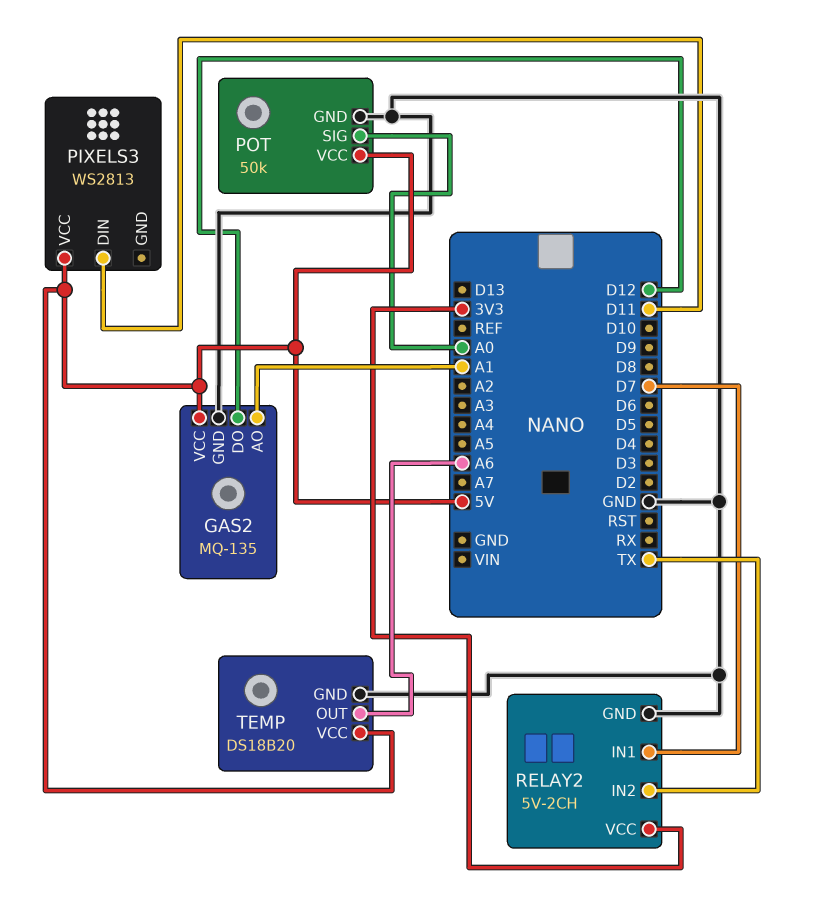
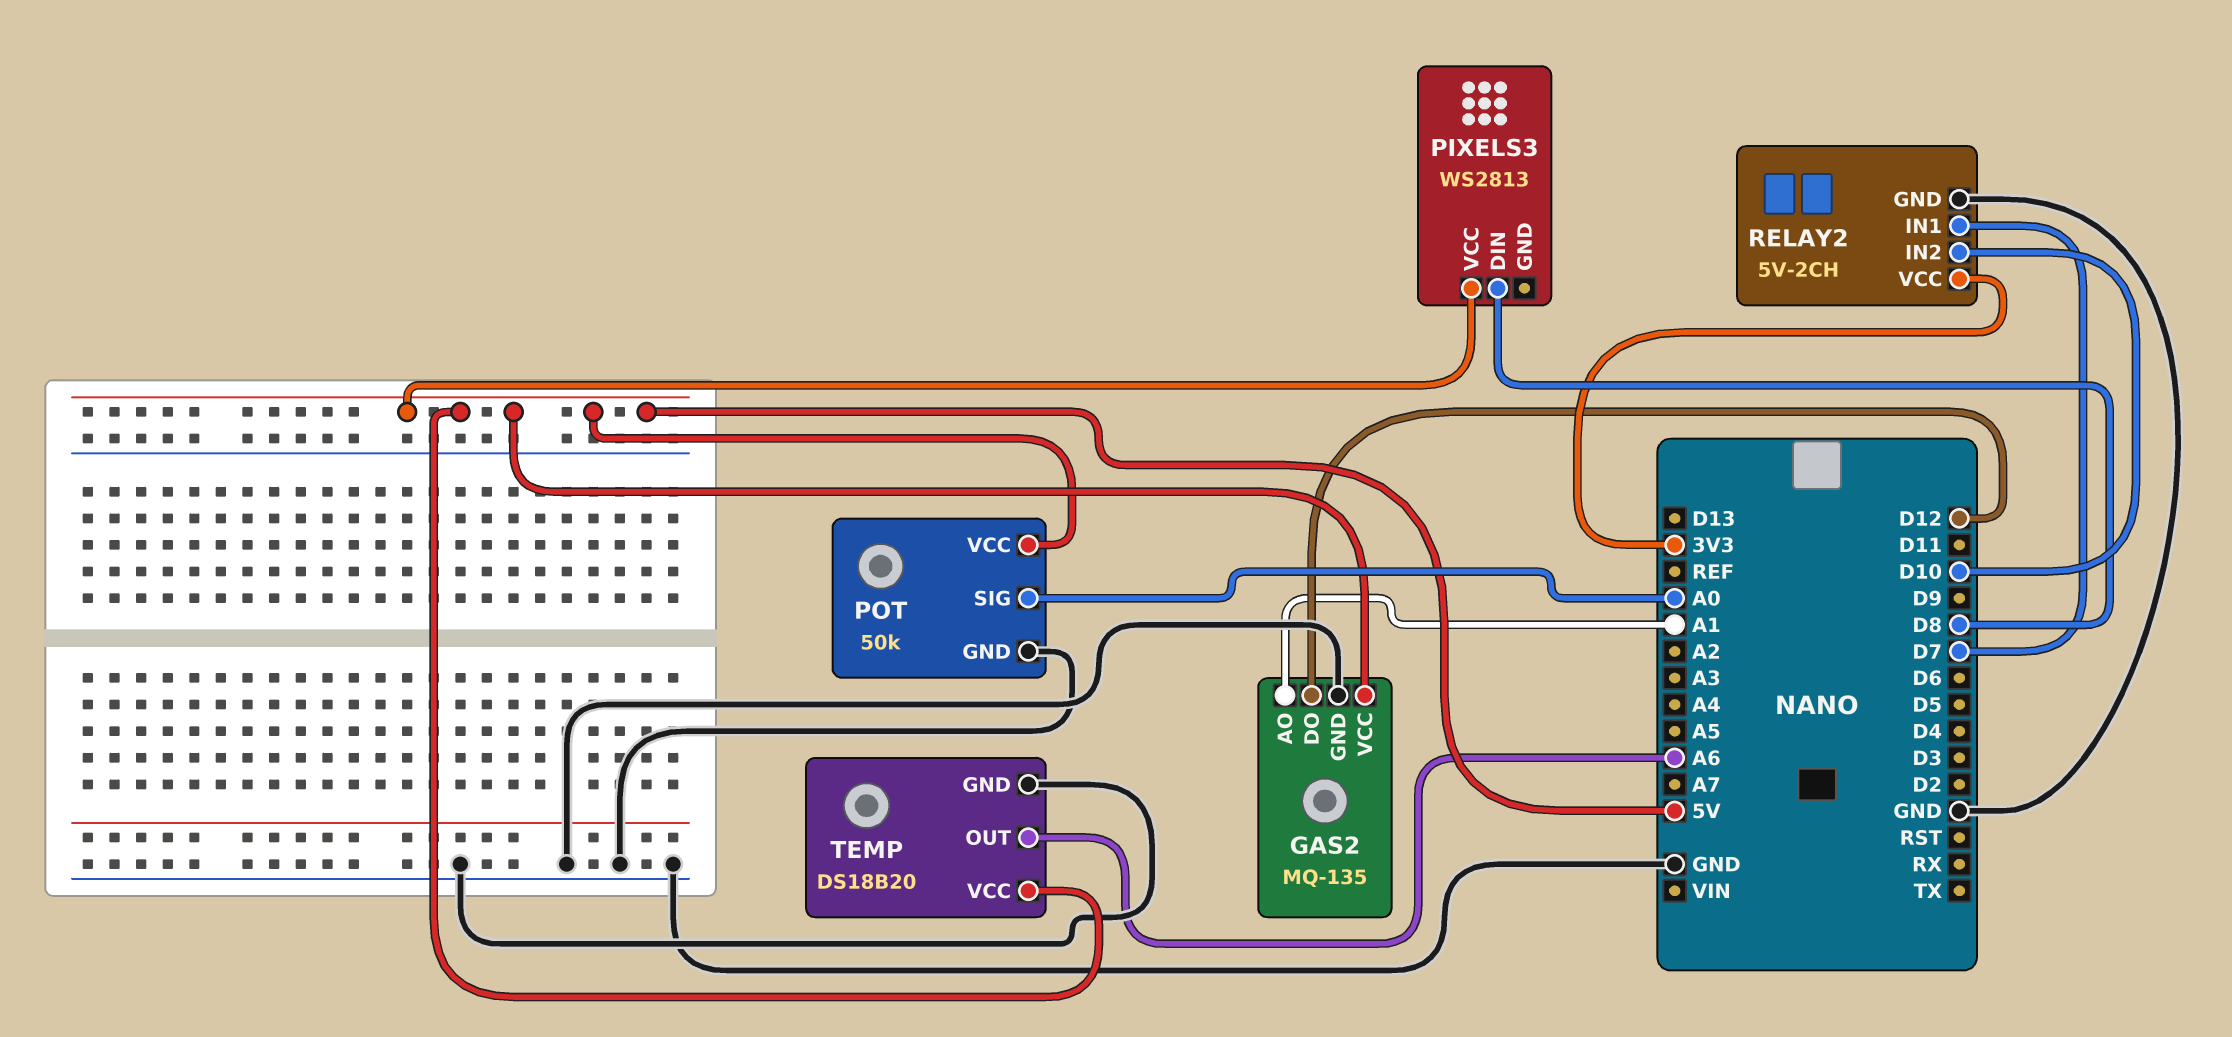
PIXELS3 pin DIN: D11 -> D8
RELAY2 pin IN2: TX -> D10

